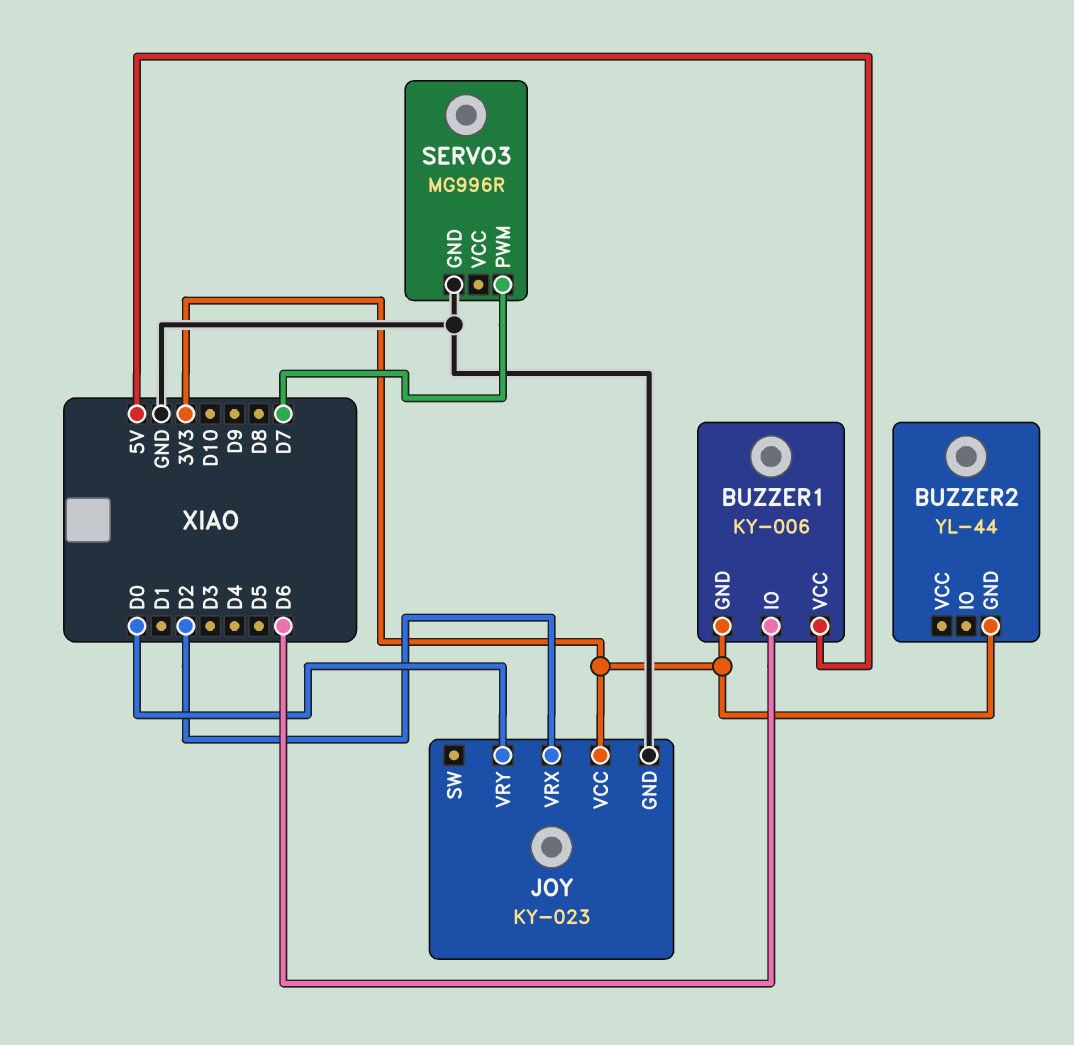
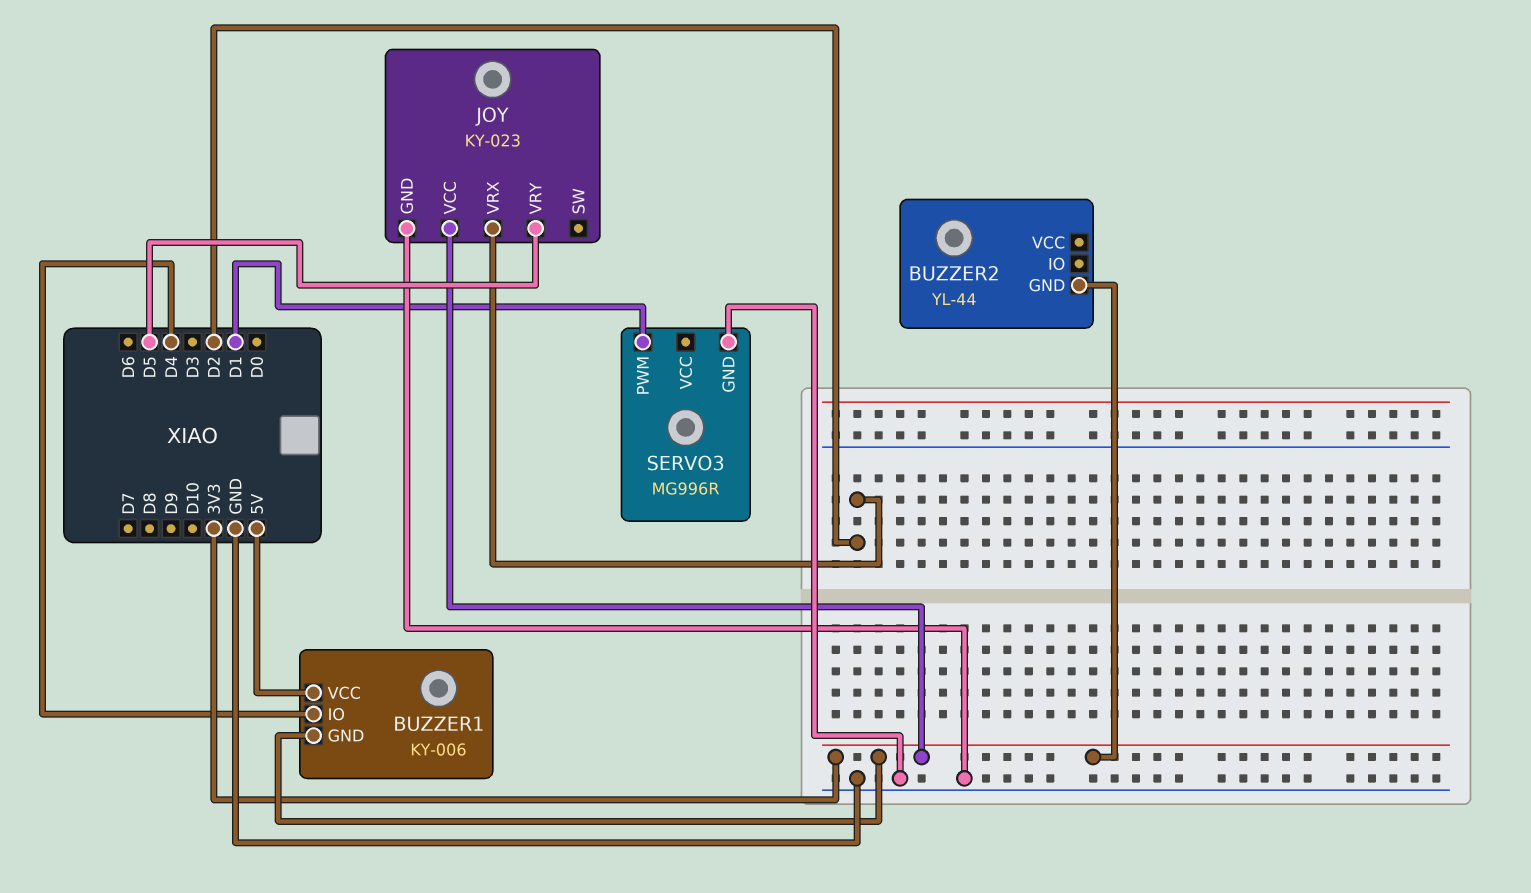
BUZZER1 pin IO: D6 -> D4
JOY pin VRY: D0 -> D5
SERVO3 pin PWM: D7 -> D1

